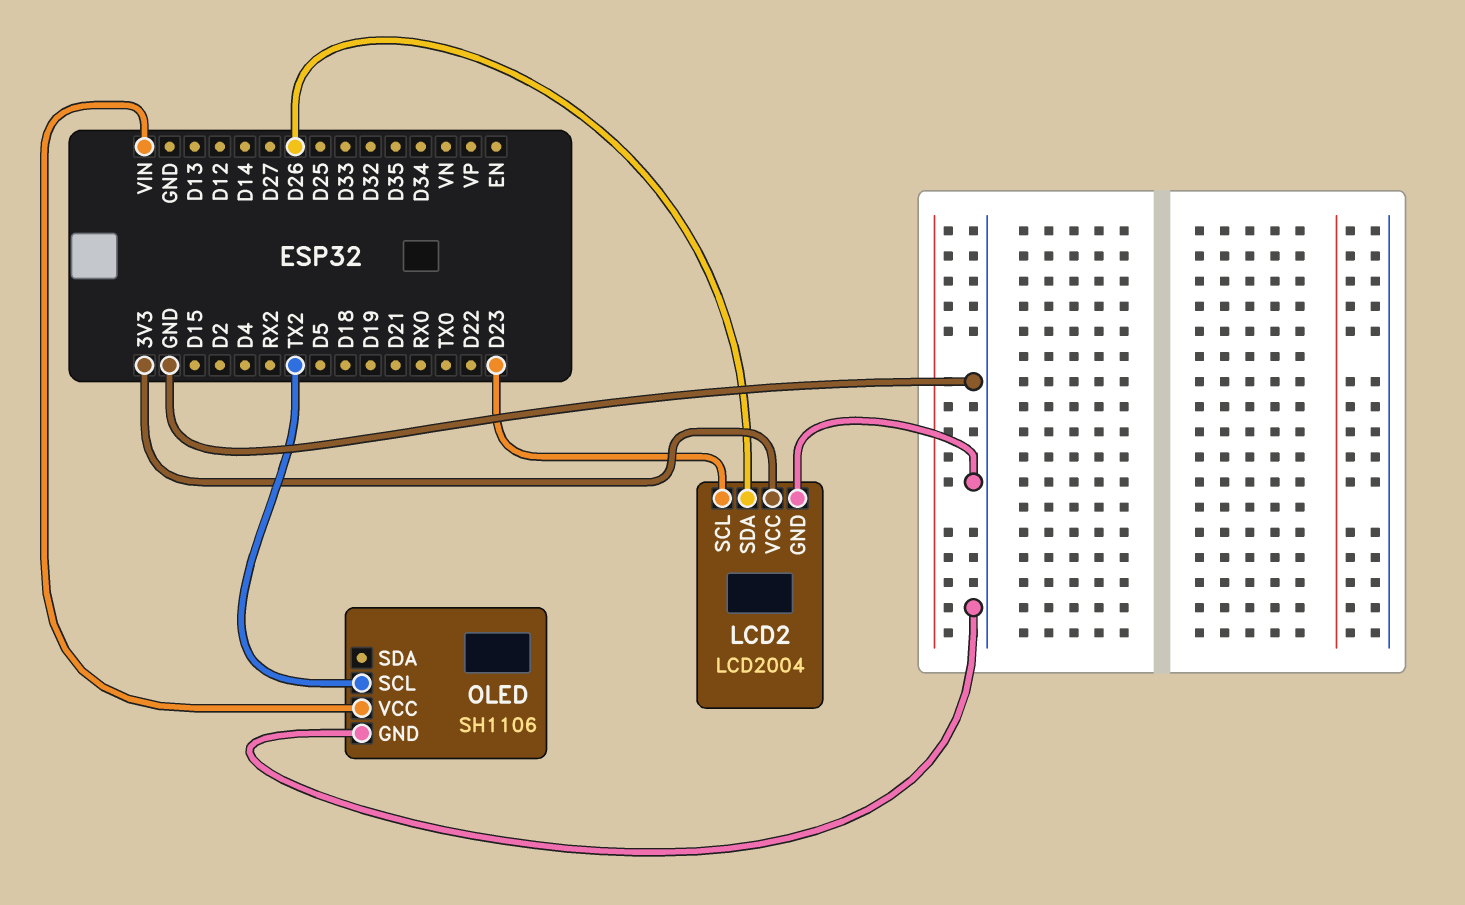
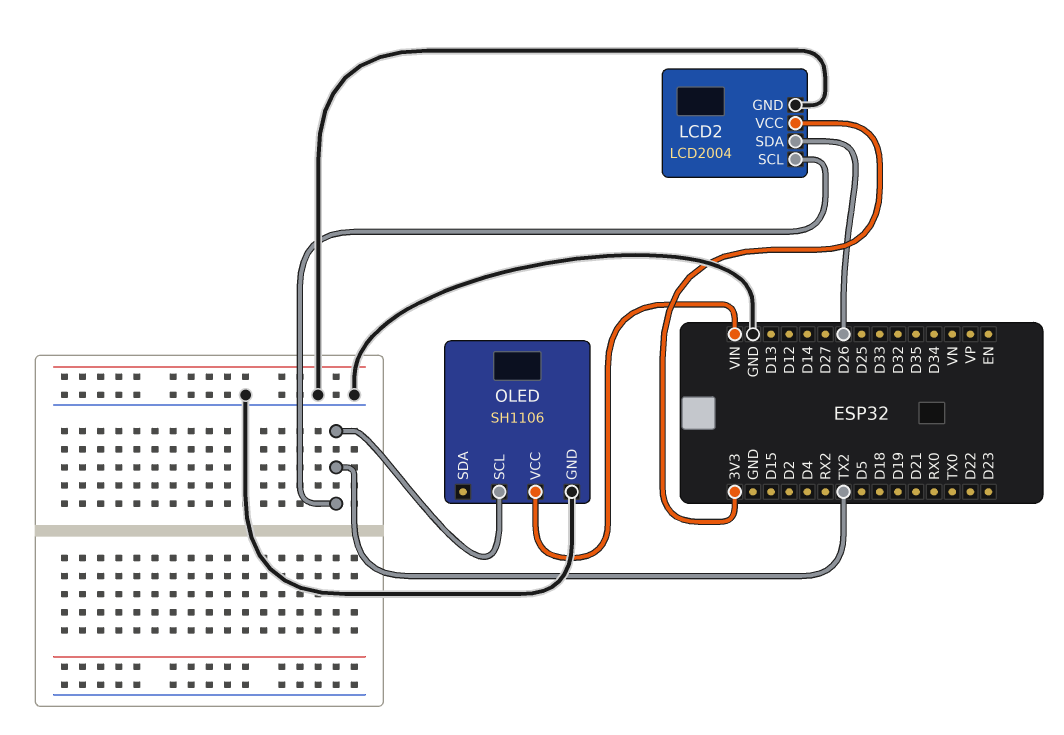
LCD2 pin SCL: D23 -> TX2

